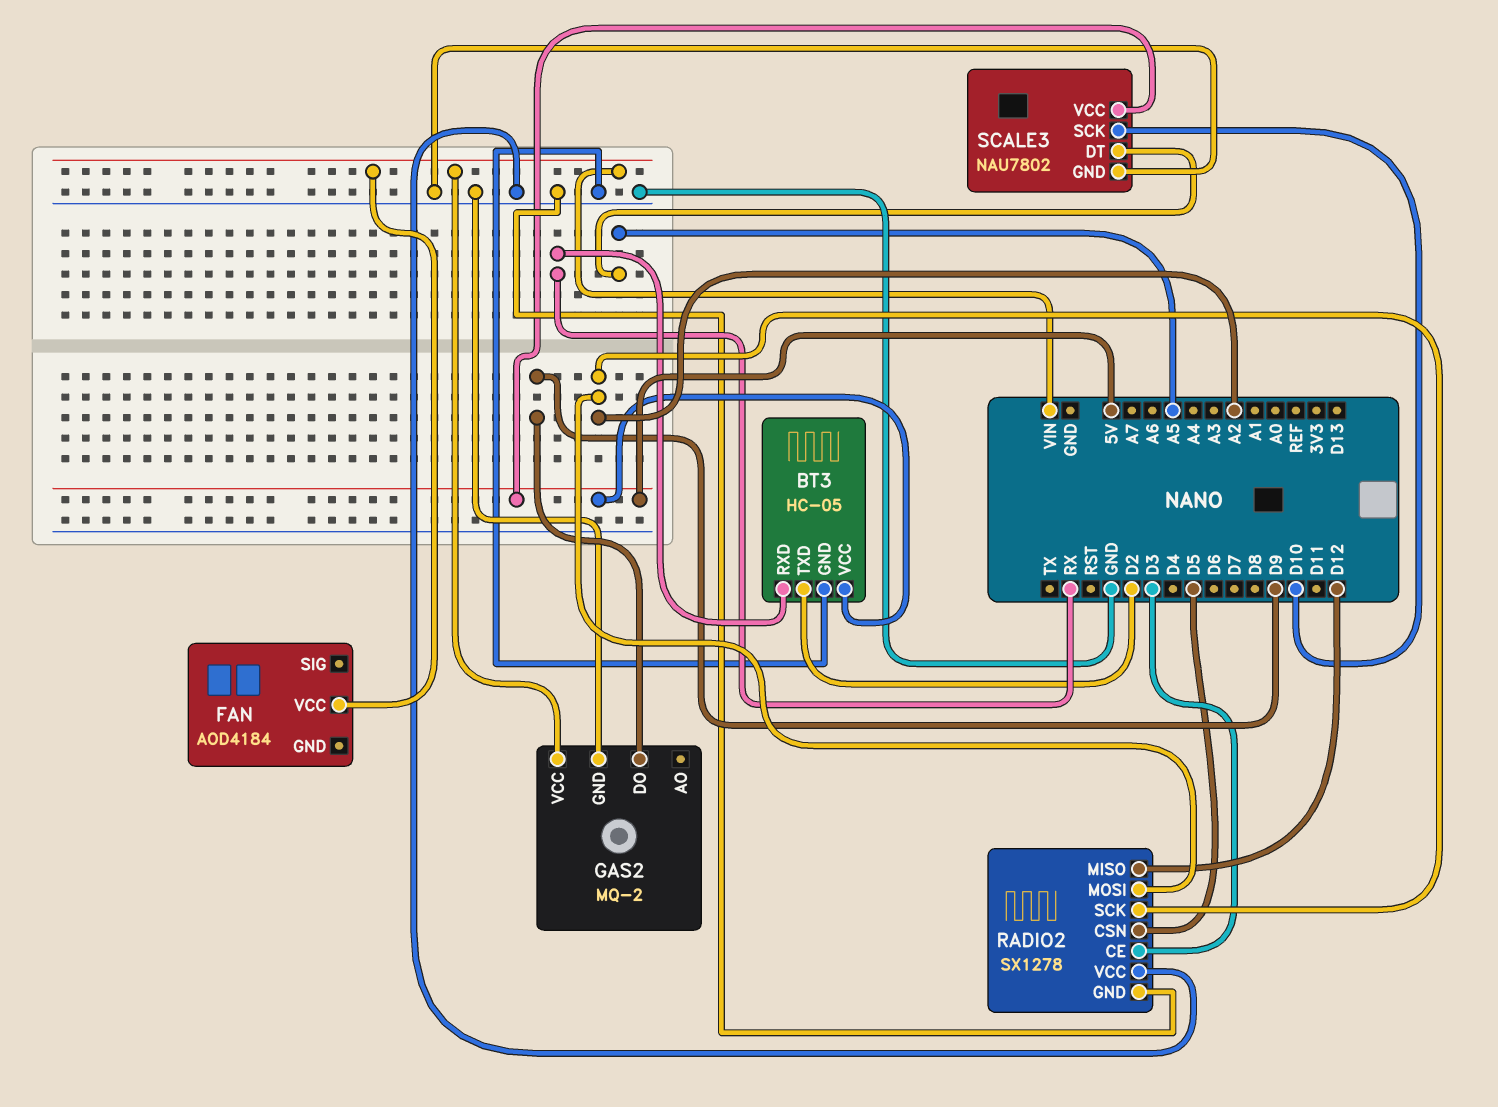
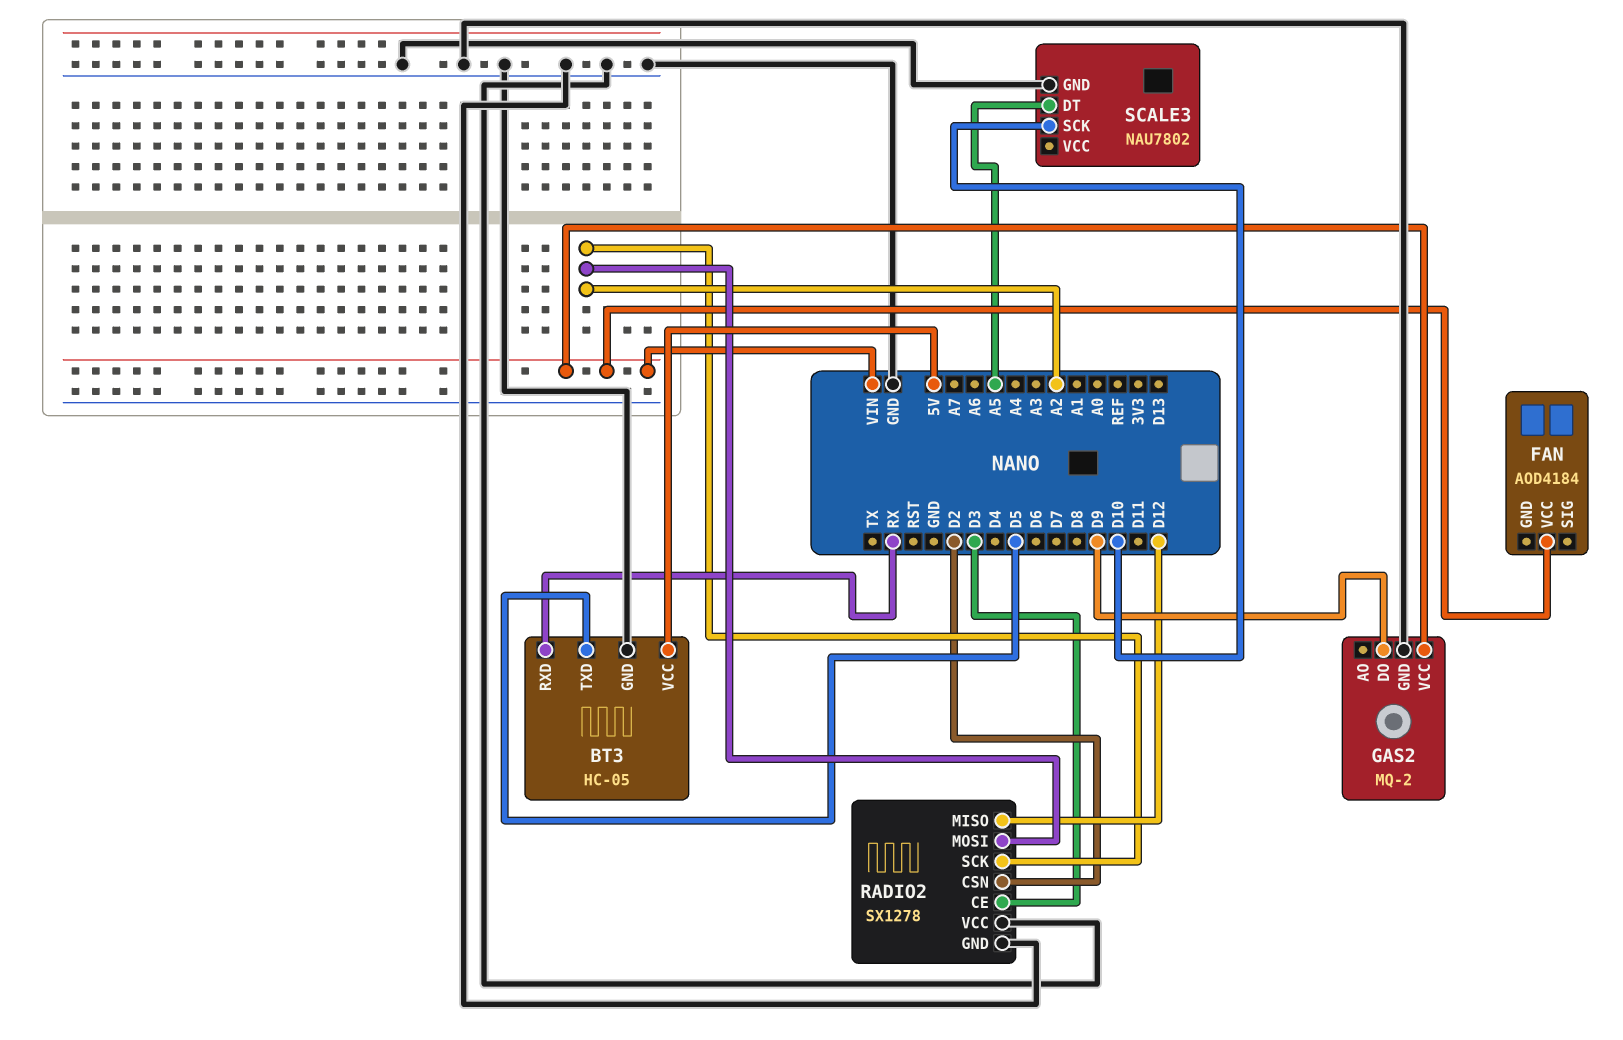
BT3 pin TXD: D2 -> D5
RADIO2 pin CSN: D5 -> D2
SCALE3 pin VCC: 5V -> none

